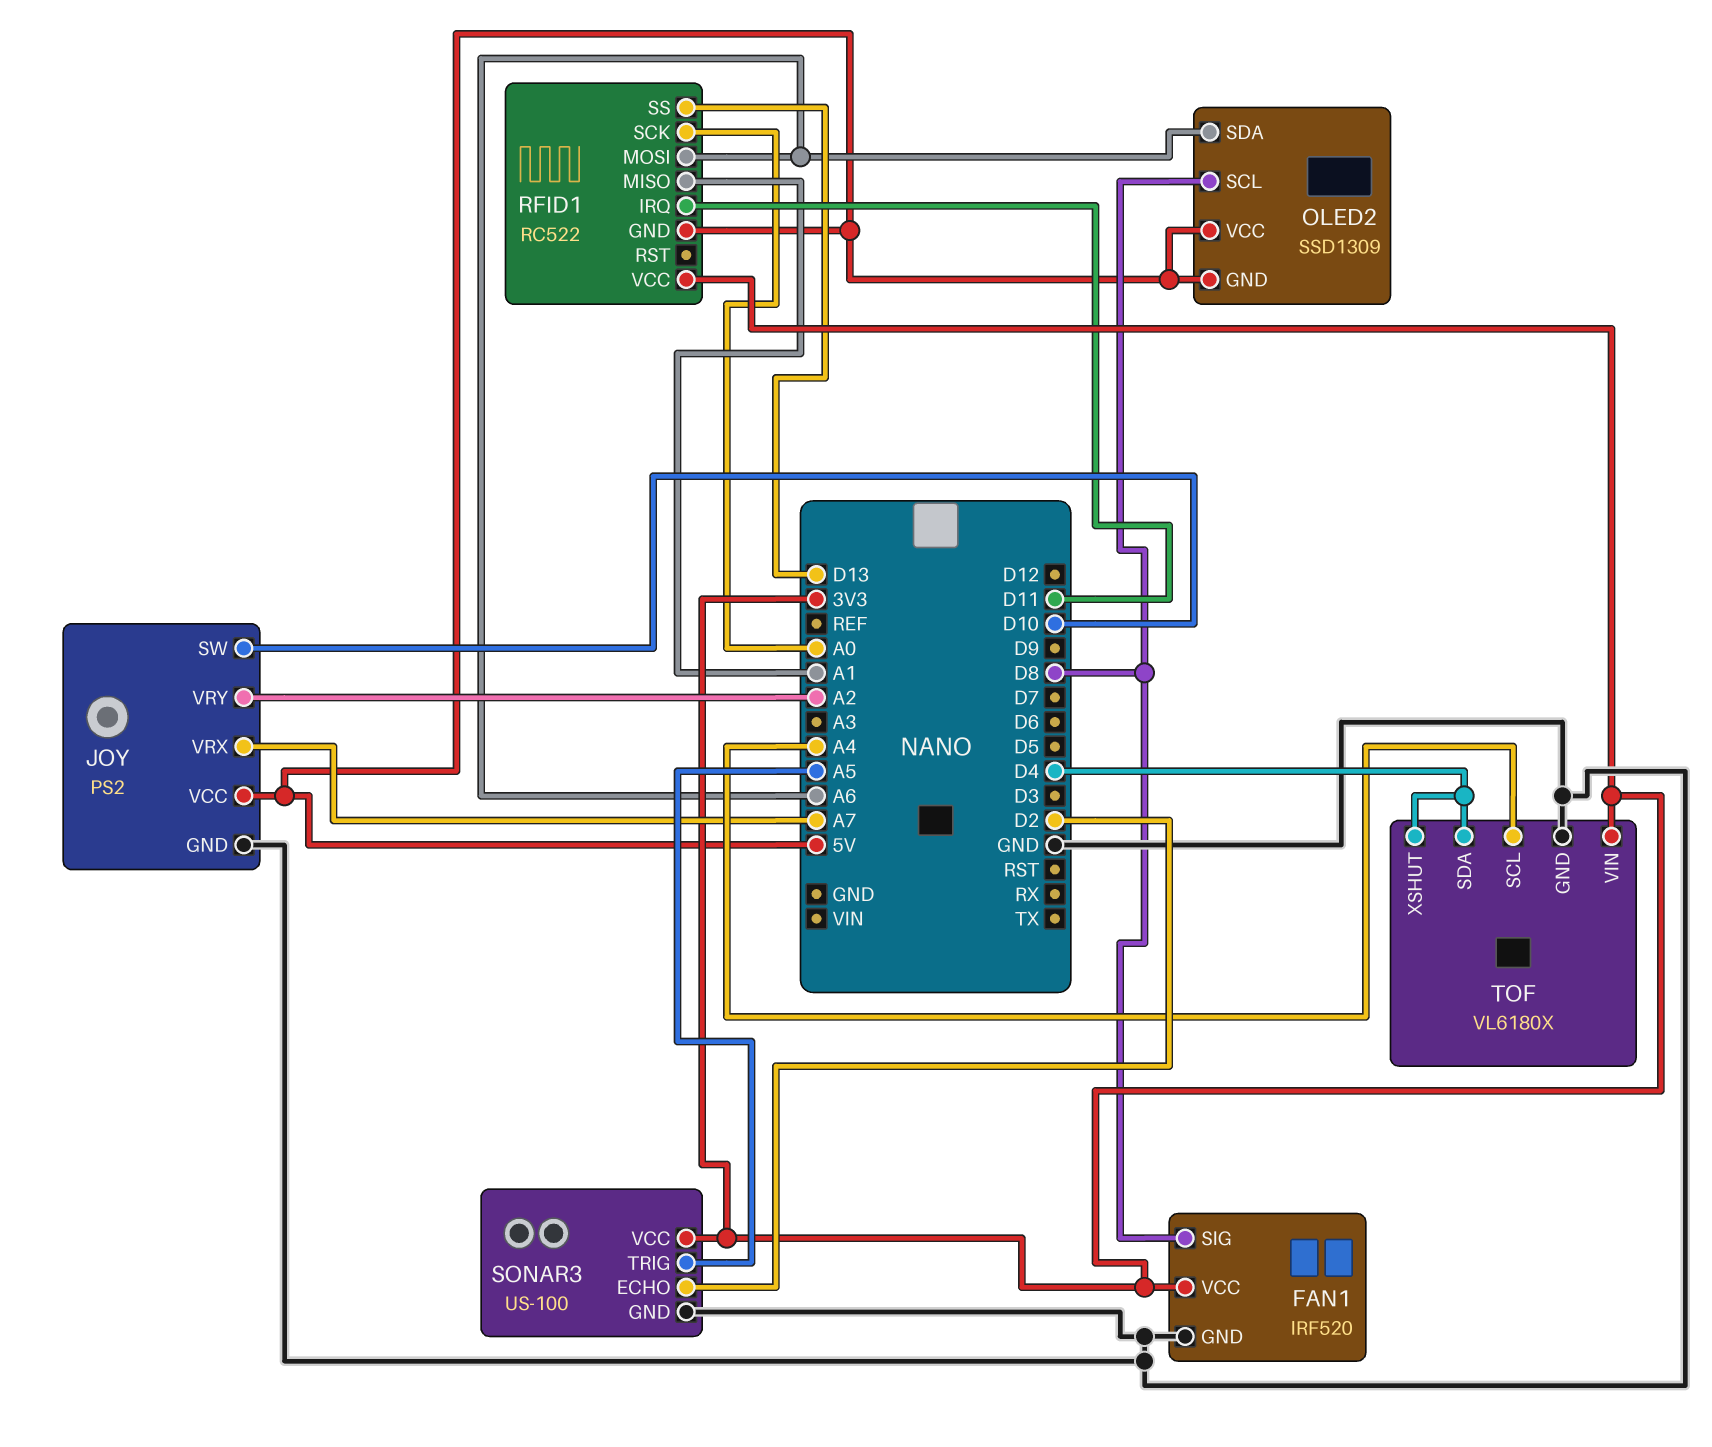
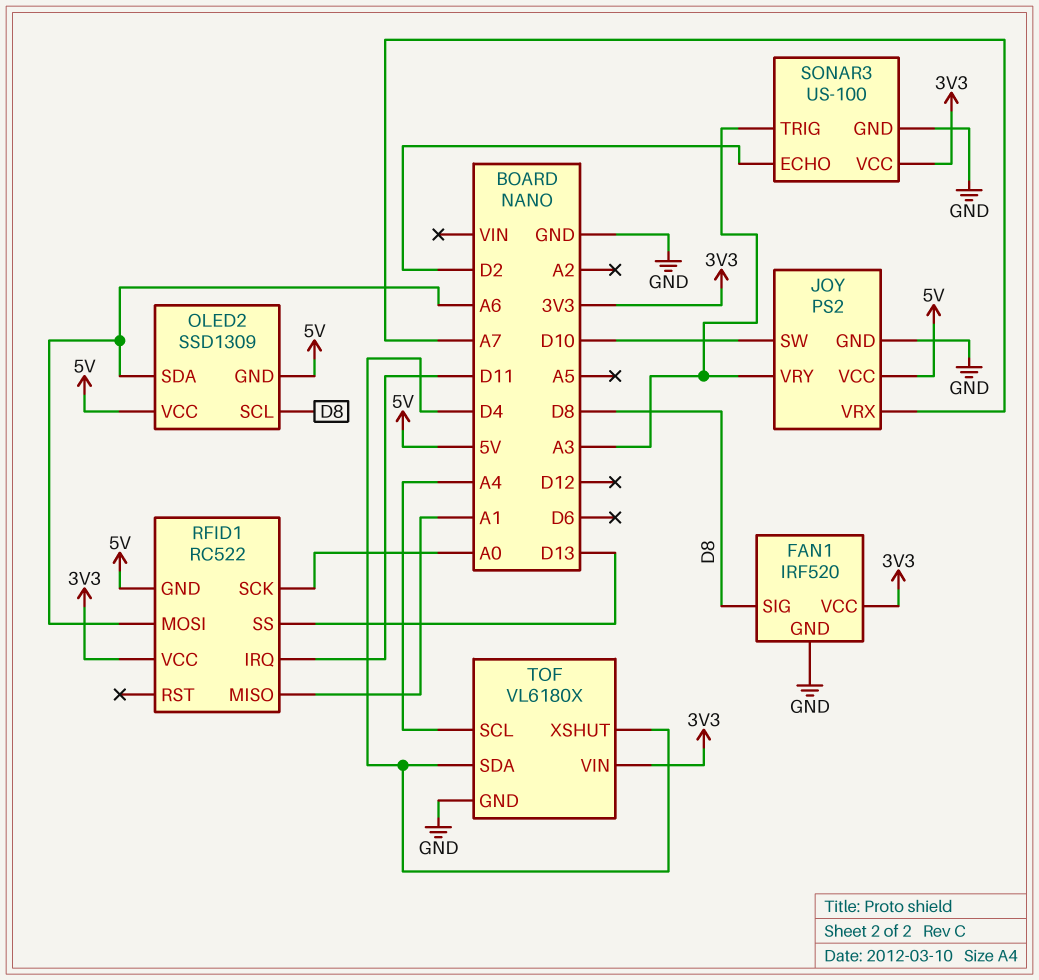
JOY pin VRY: A2 -> A3
SONAR3 pin TRIG: A5 -> A3

